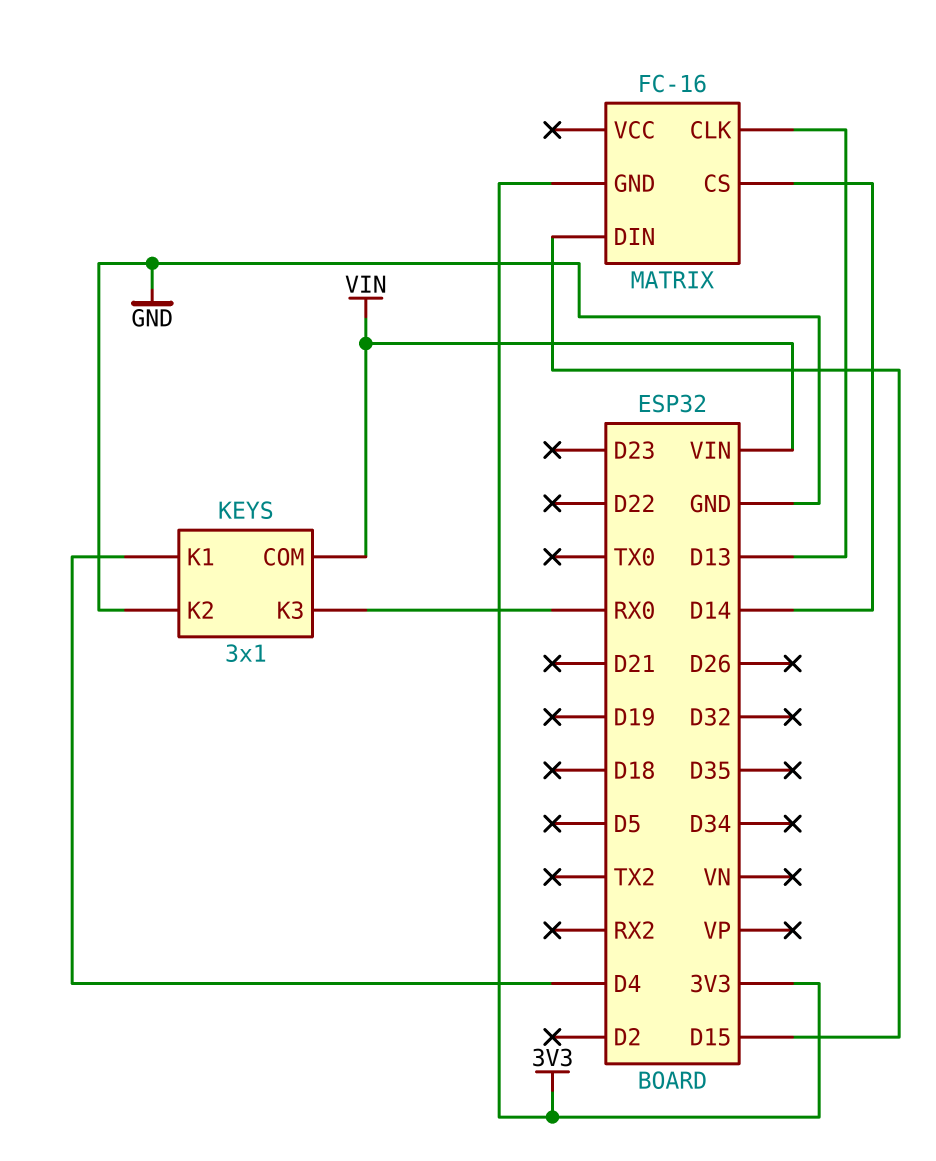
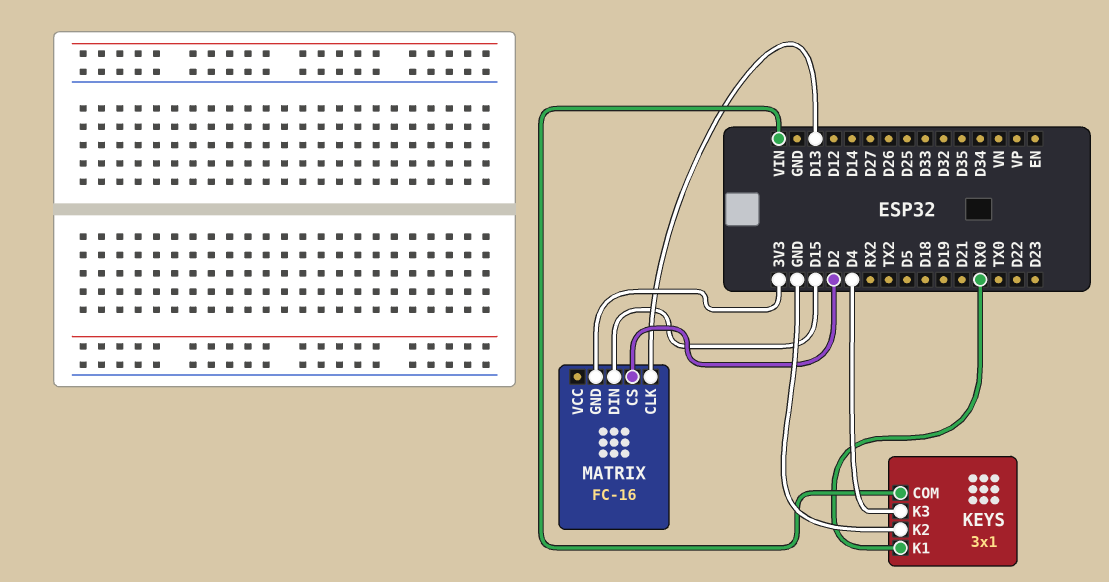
KEYS pin K1: D4 -> RX0
KEYS pin K3: RX0 -> D4
MATRIX pin CS: D14 -> D2

